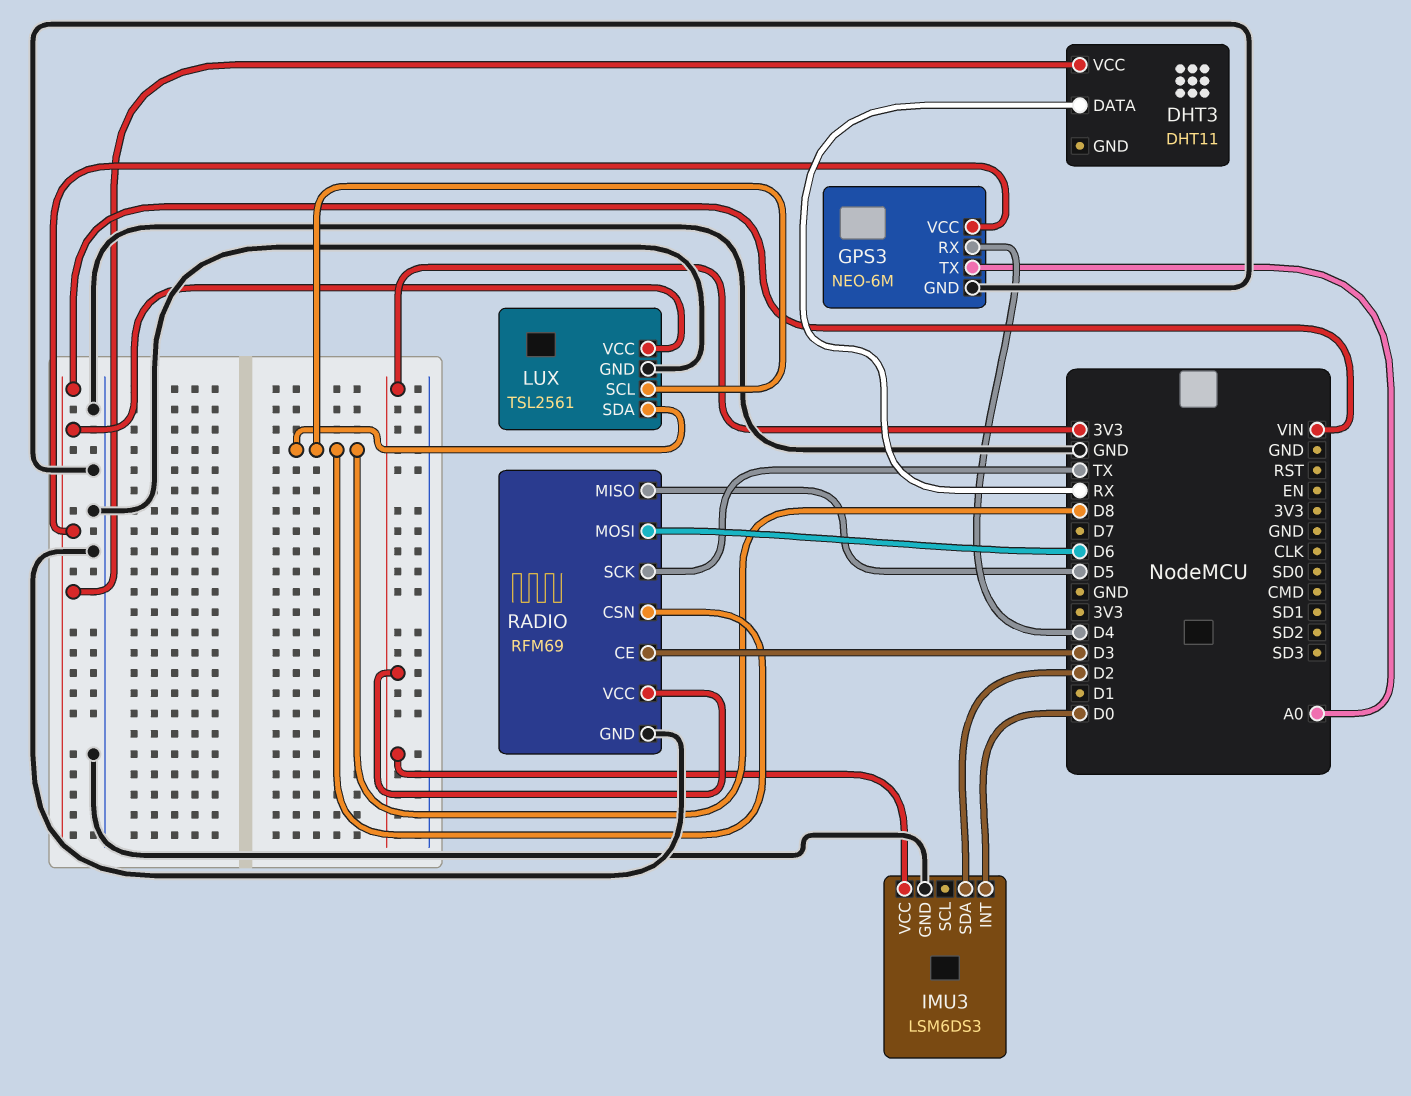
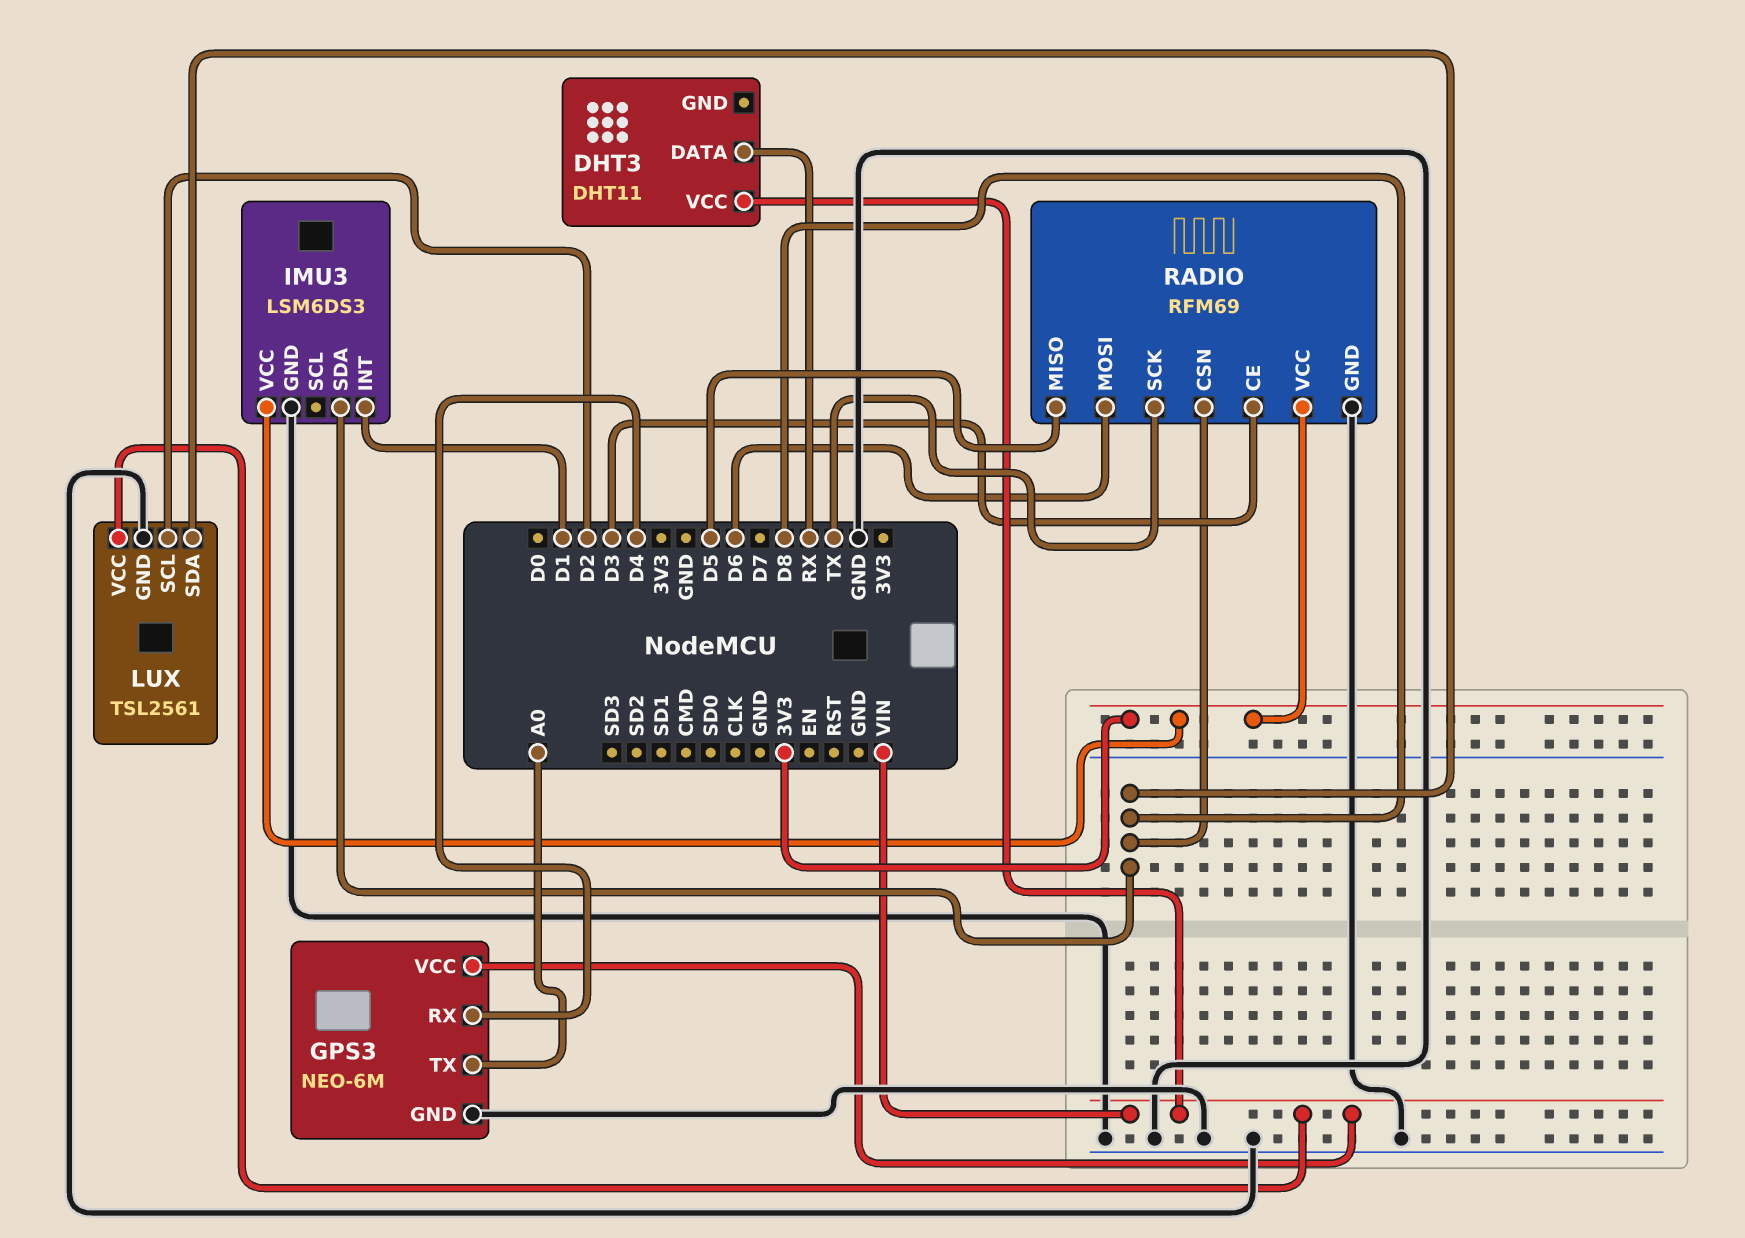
IMU3 pin INT: D0 -> D1
IMU3 pin SDA: D2 -> D8
LUX pin SCL: D8 -> D2

